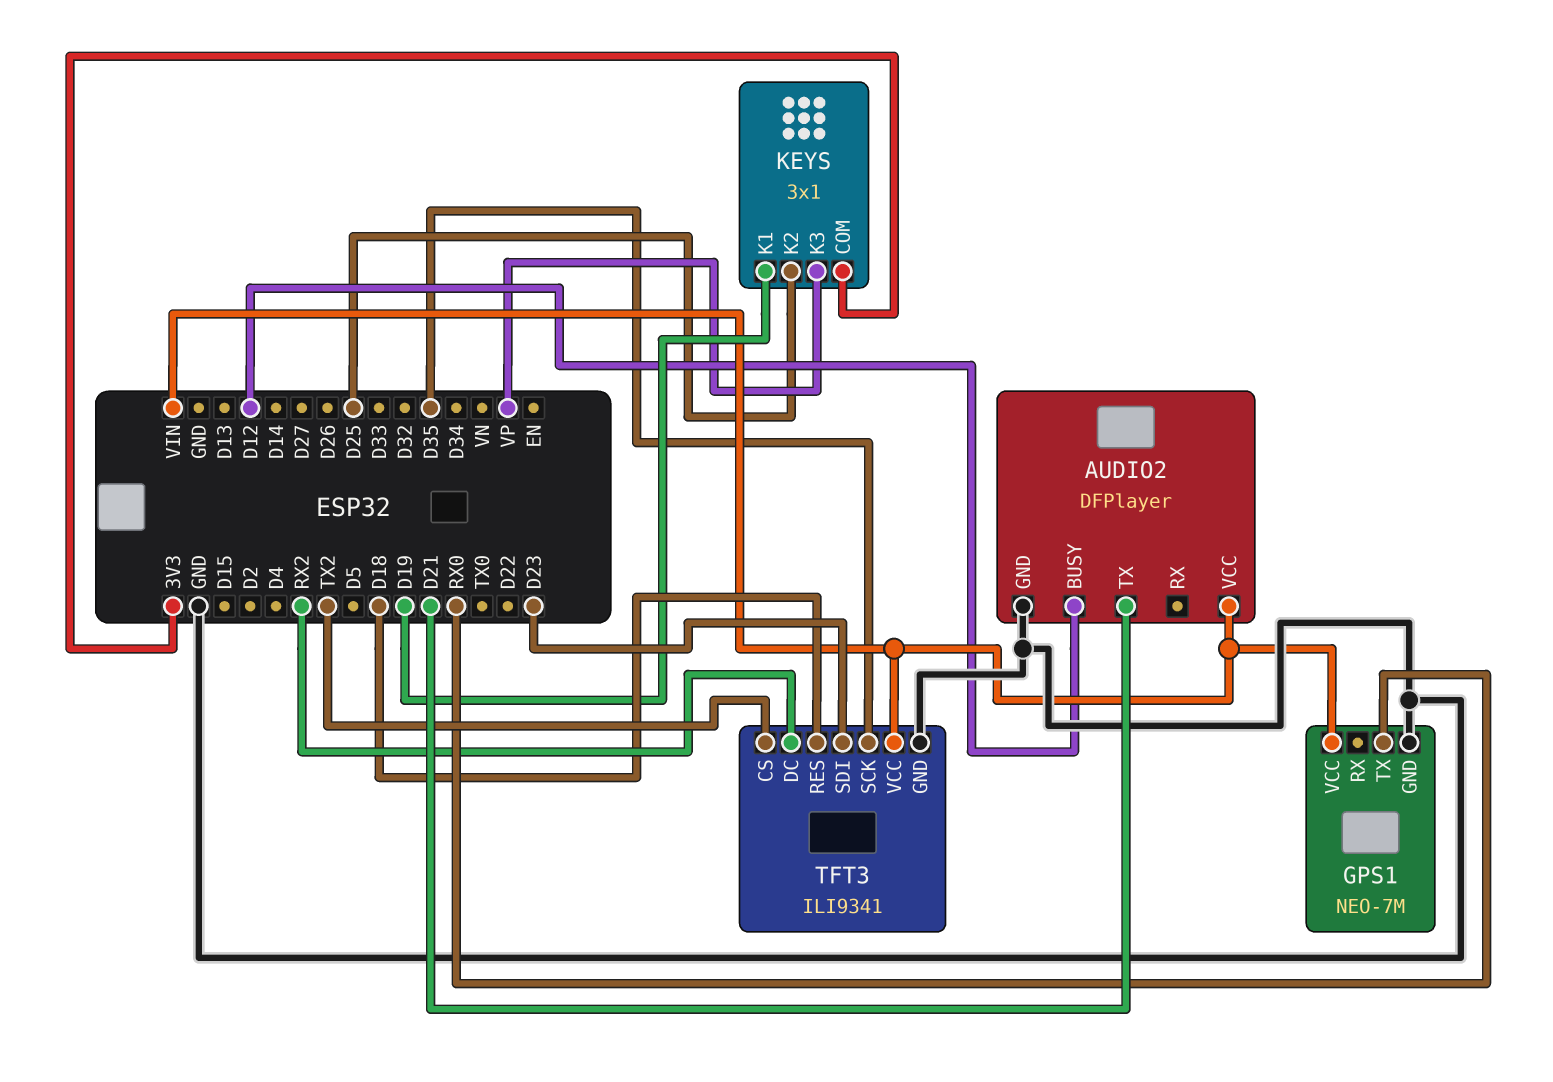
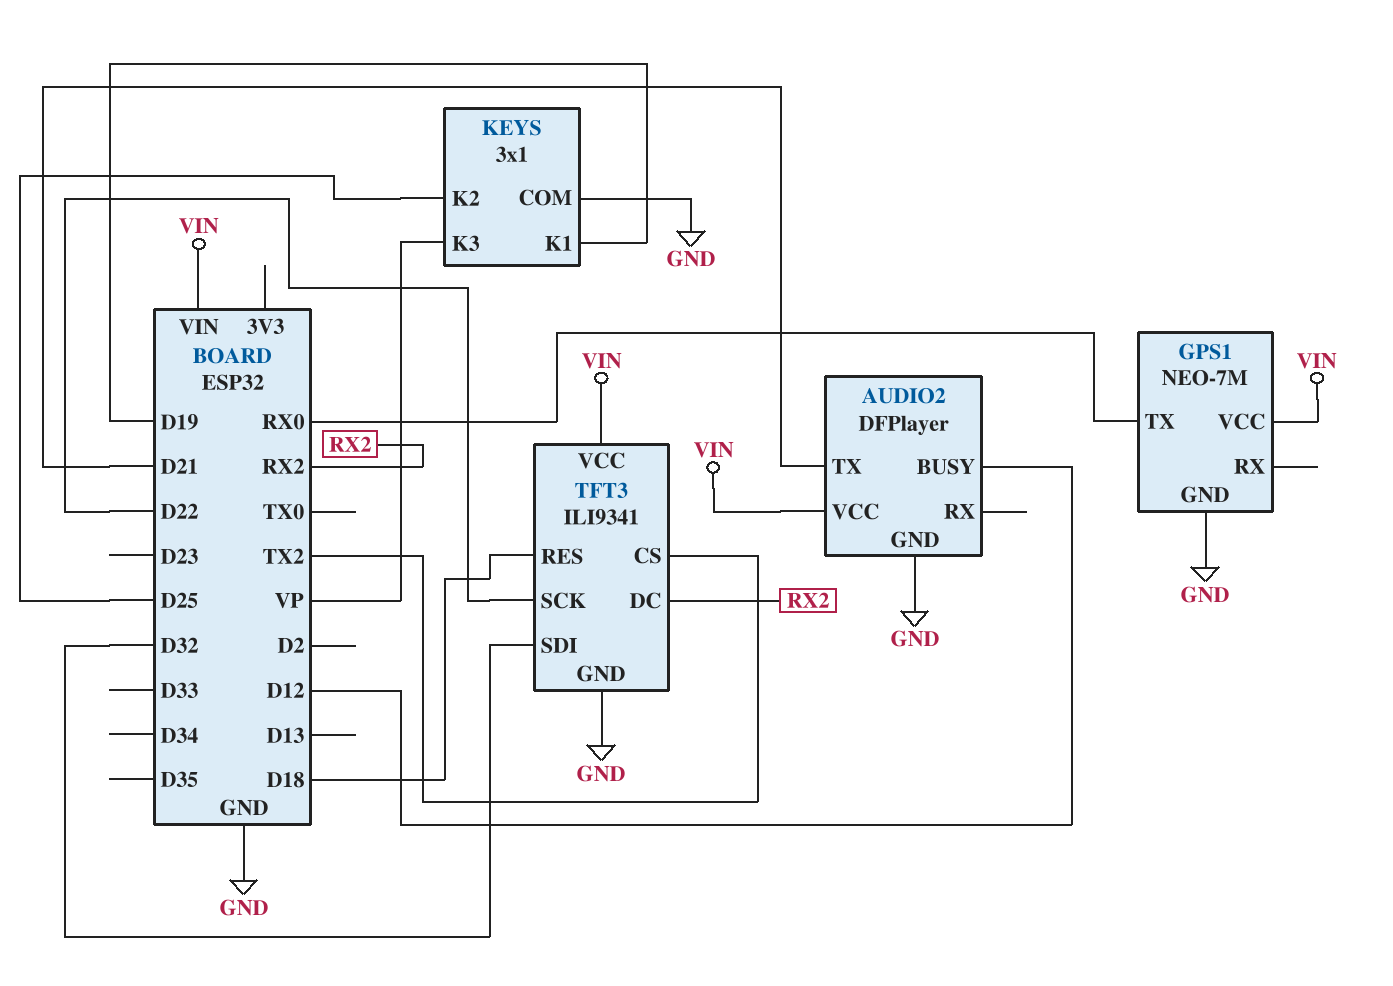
KEYS pin COM: 3V3 -> GND
TFT3 pin SCK: D35 -> D22
TFT3 pin SDI: D23 -> D32

